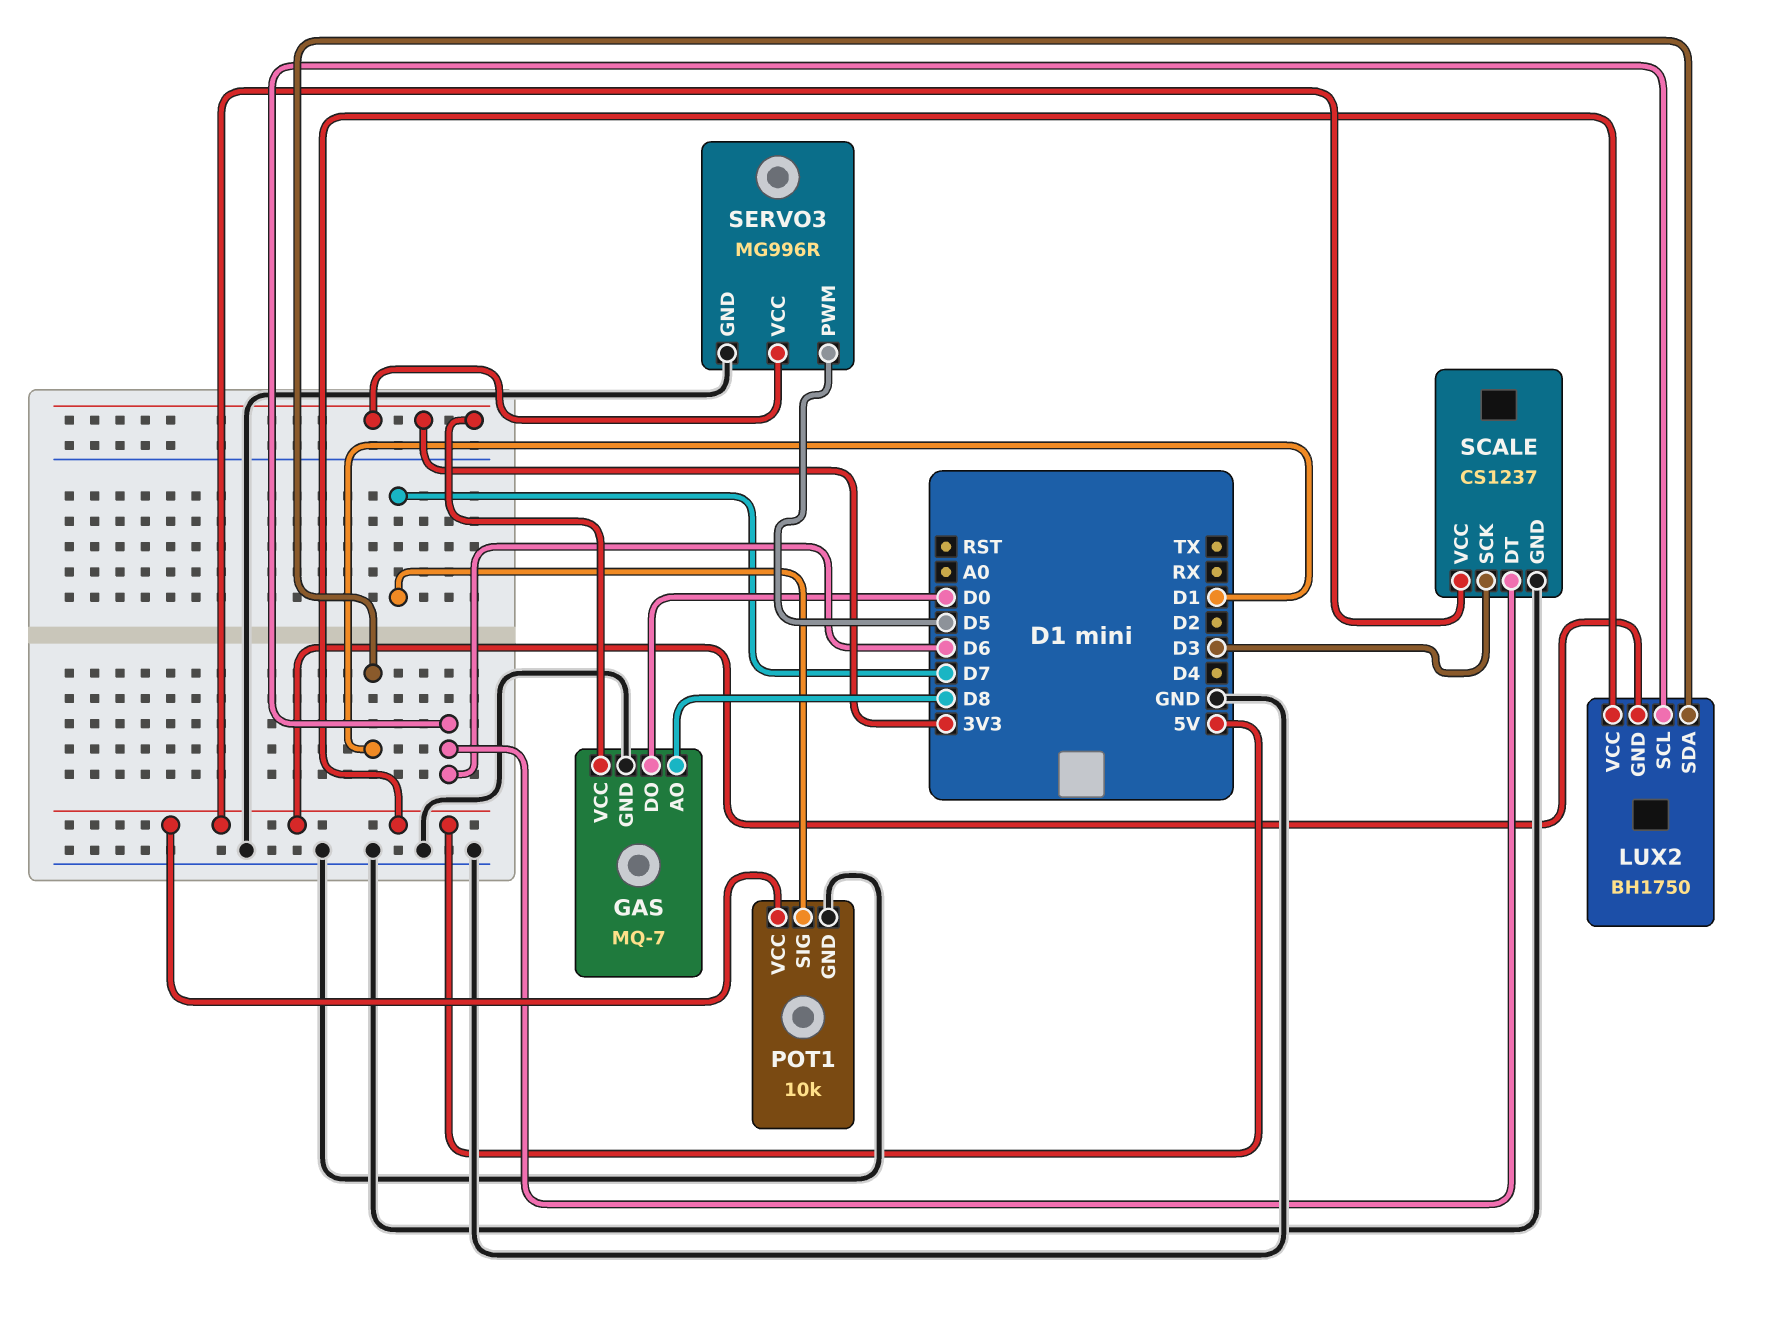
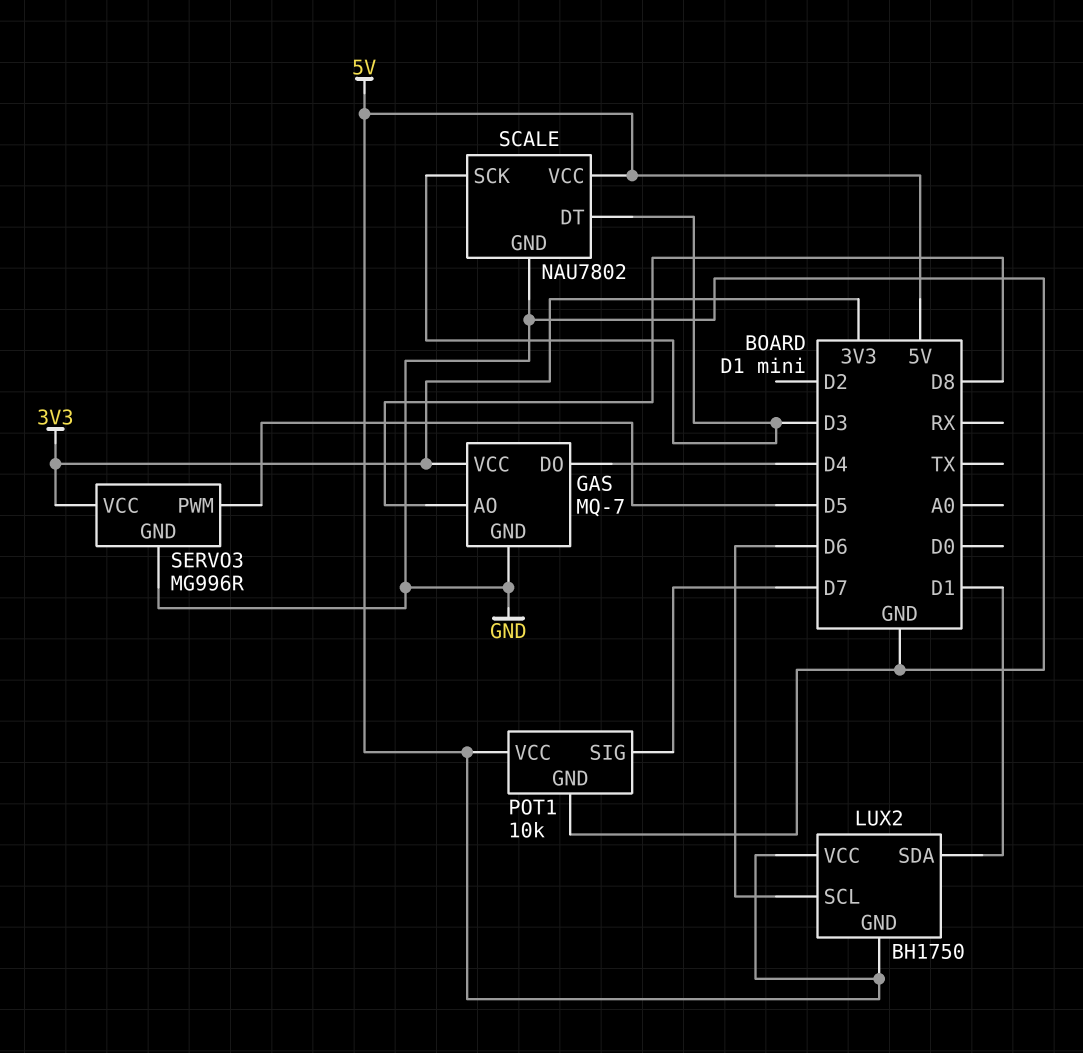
GAS pin DO: D0 -> D4
SCALE: CS1237 -> NAU7802
SCALE pin DT: D6 -> D3

